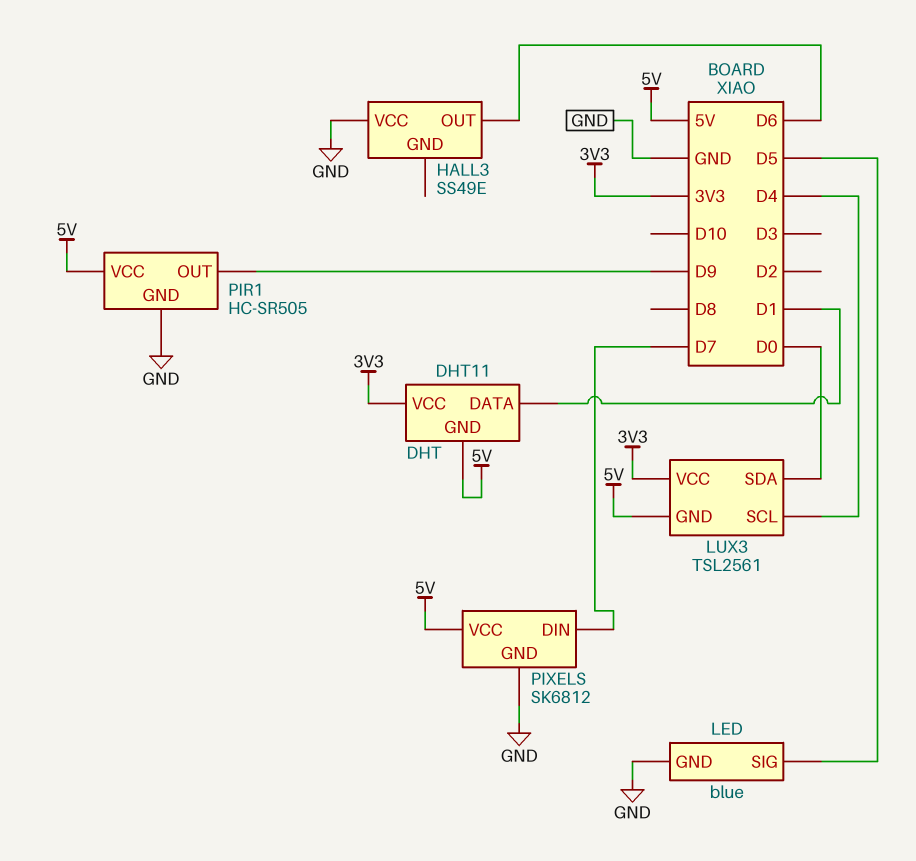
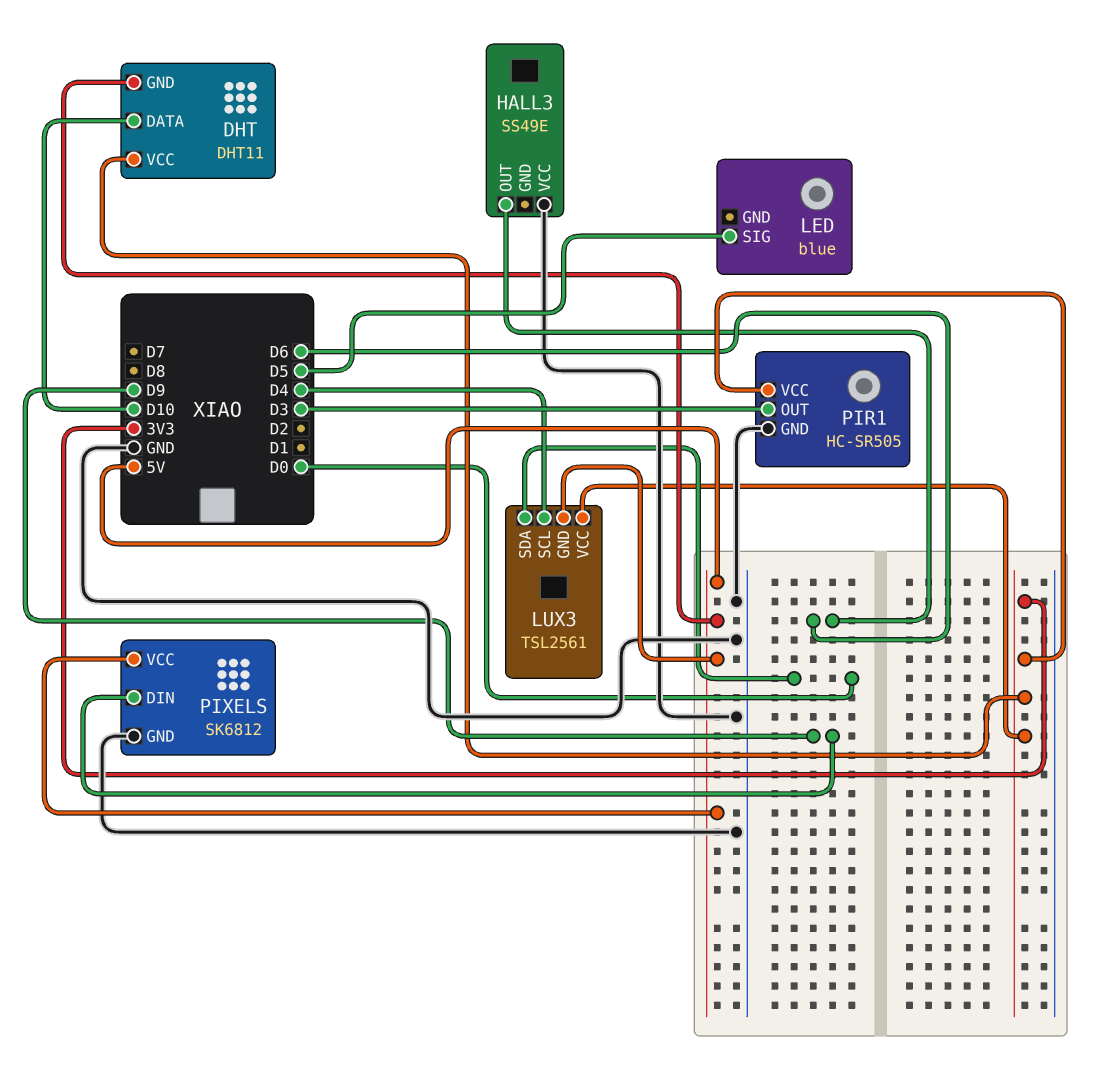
DHT pin DATA: D1 -> D10
LED pin GND: GND -> none
PIR1 pin OUT: D9 -> D3
PIR1 pin VCC: 5V -> 3V3
PIXELS pin DIN: D7 -> D9

